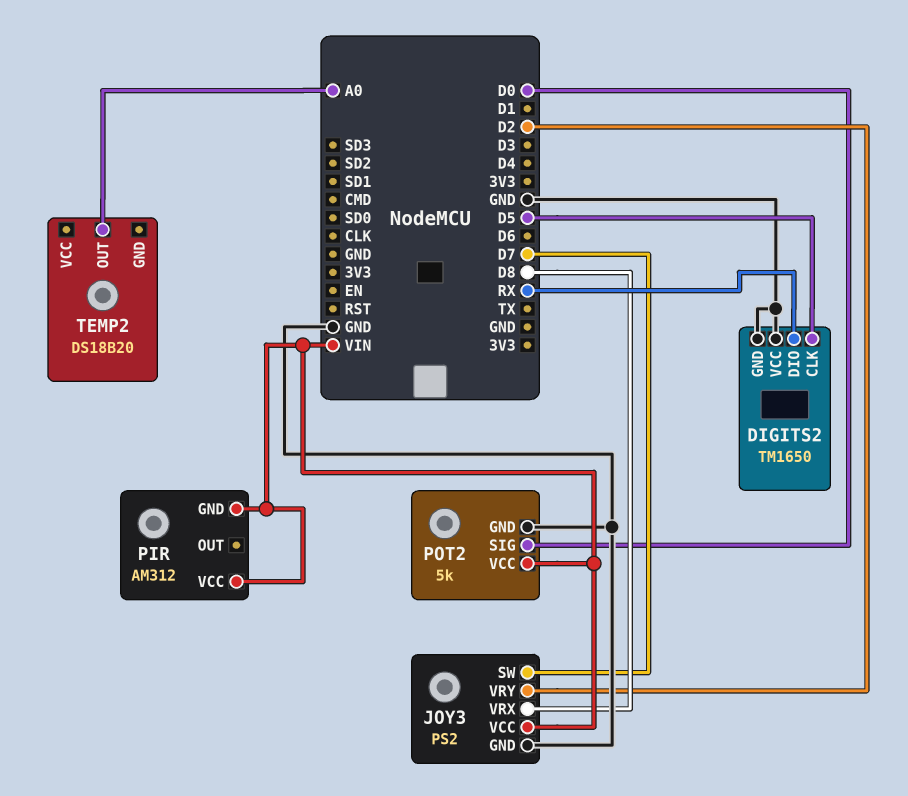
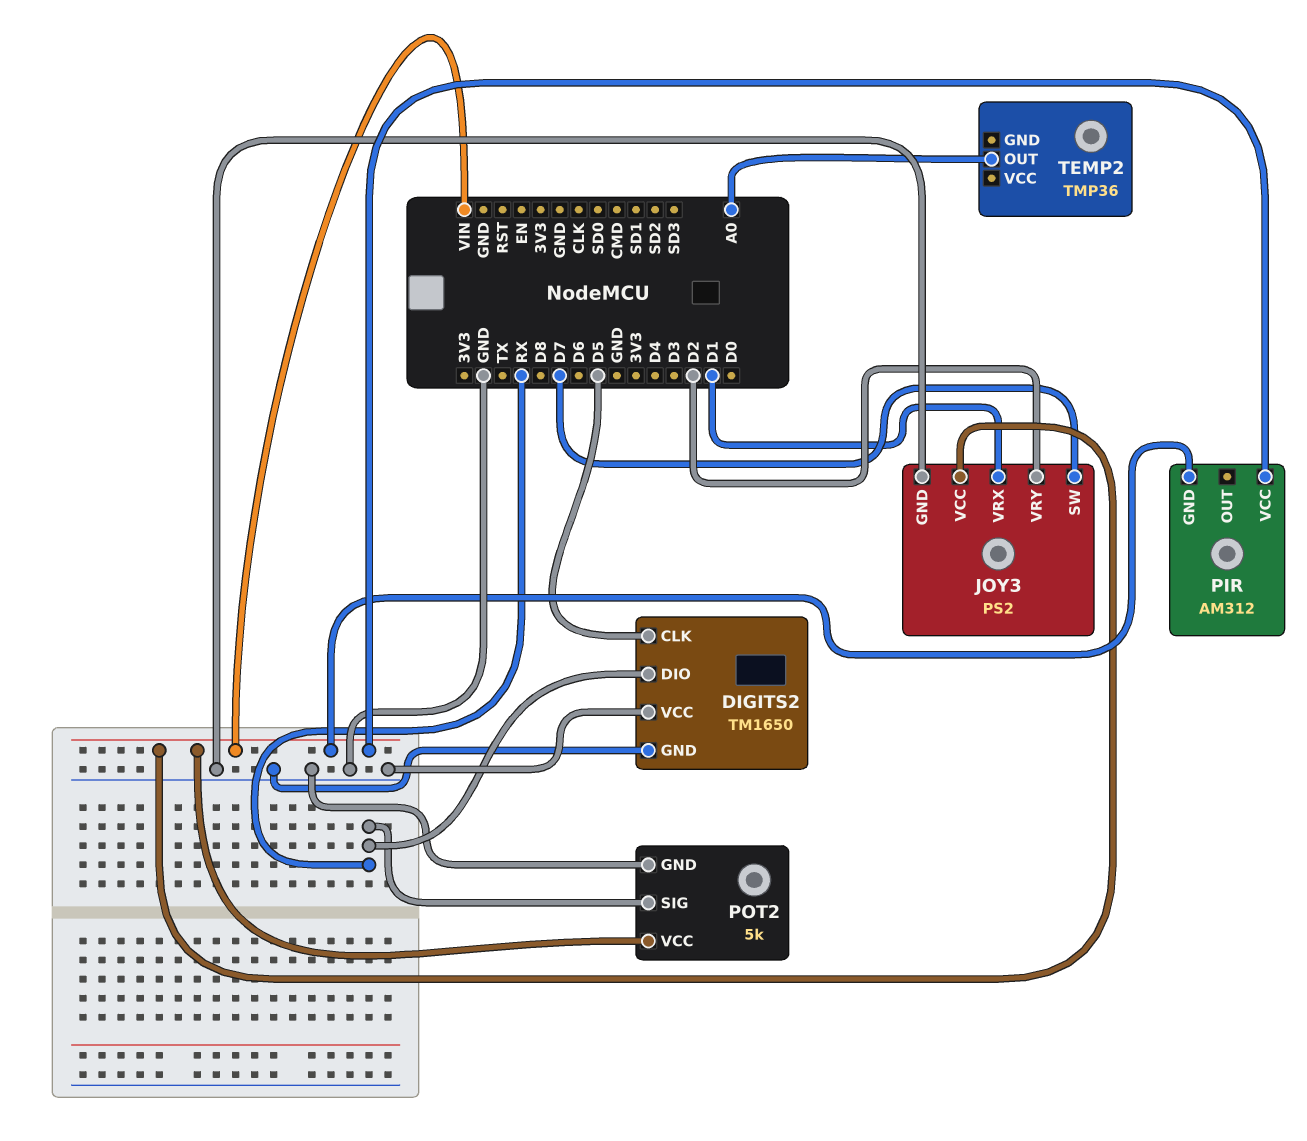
JOY3 pin VRX: D8 -> D1
POT2 pin SIG: D0 -> RX
TEMP2: DS18B20 -> TMP36

